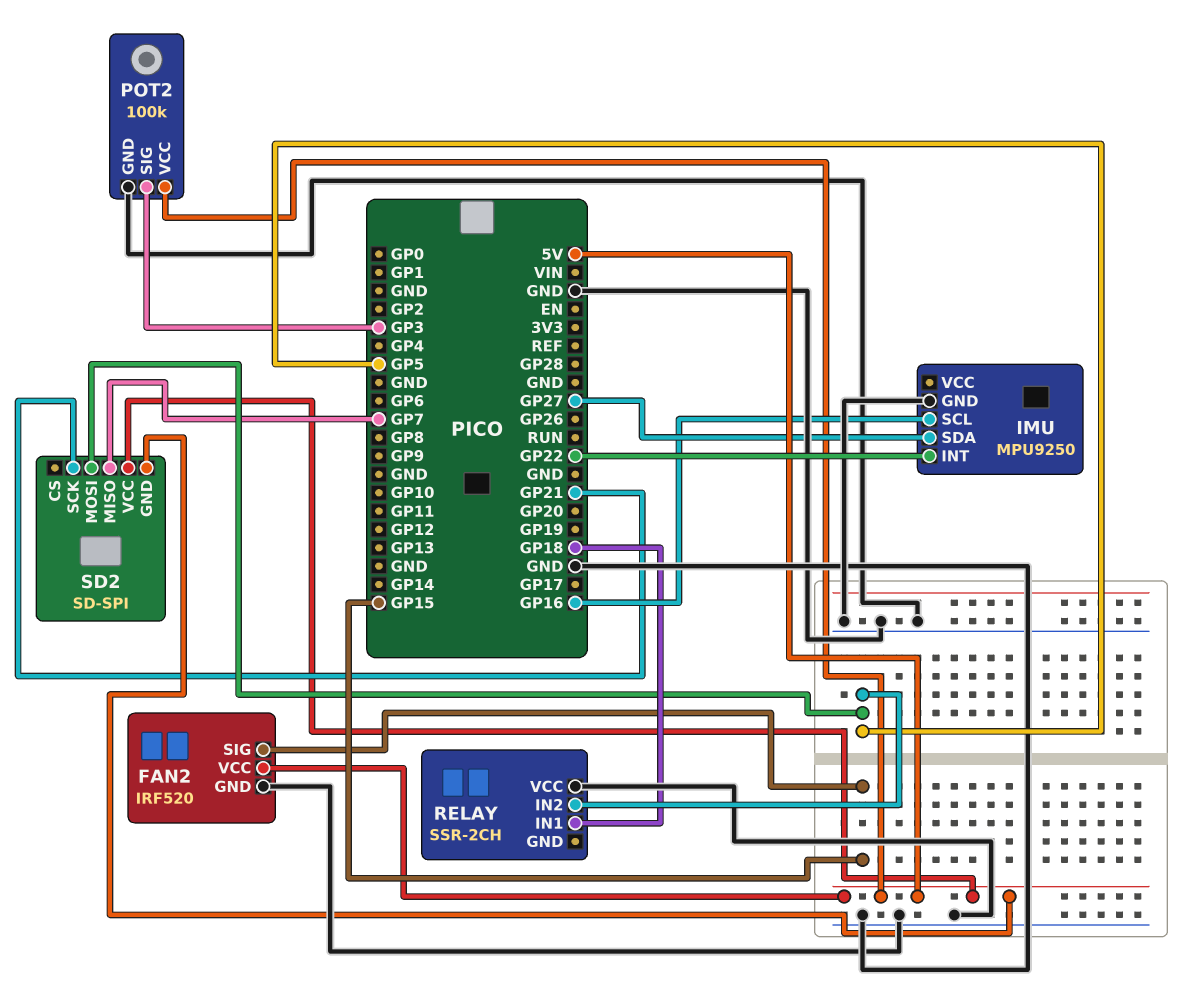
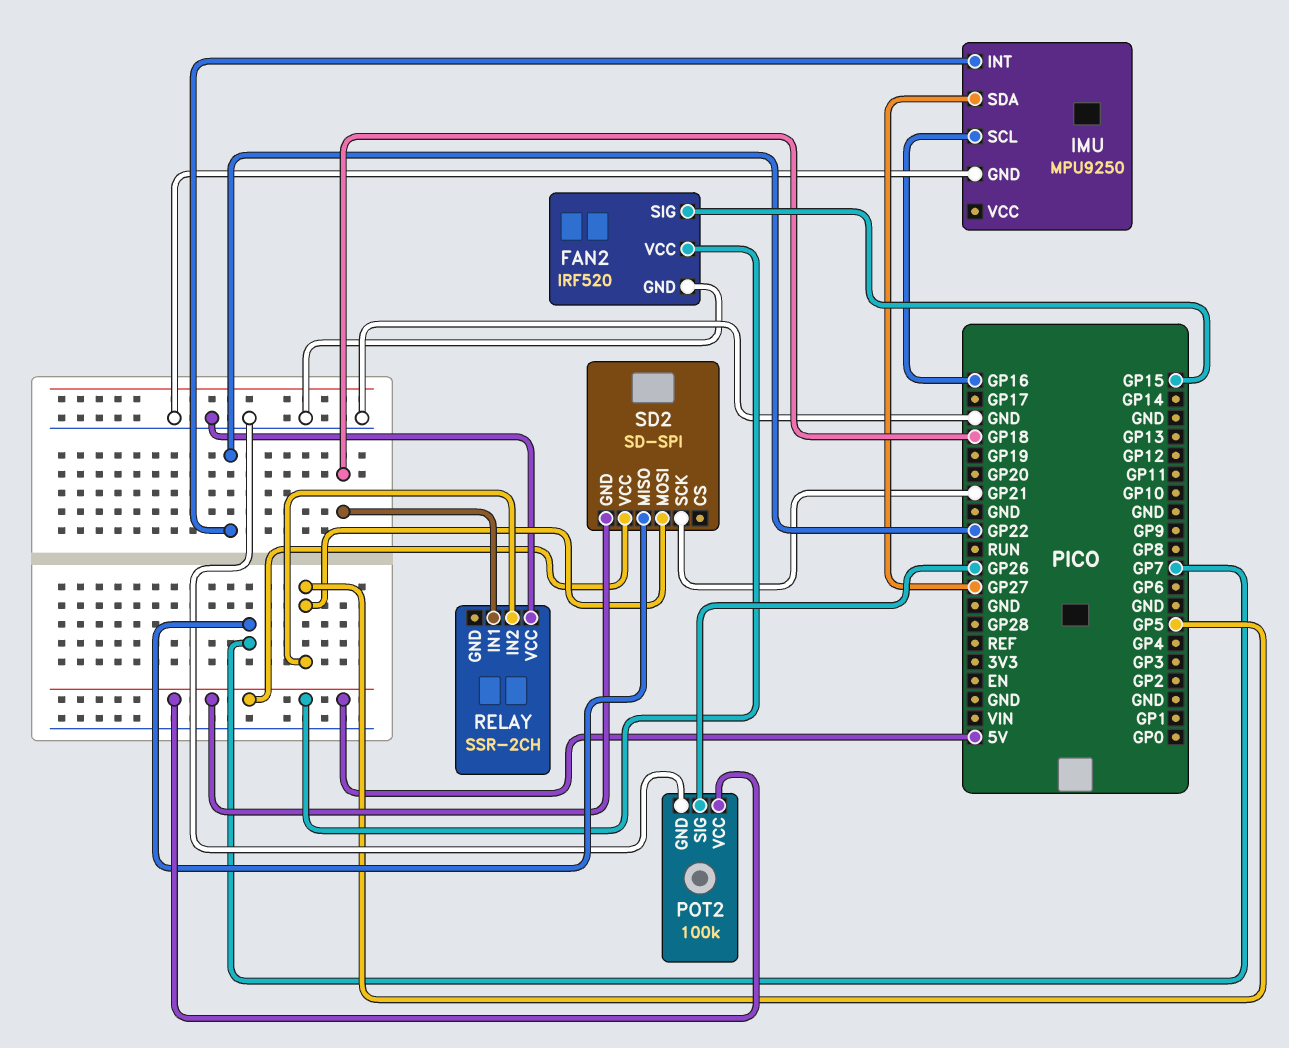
POT2 pin SIG: GP3 -> GP26

